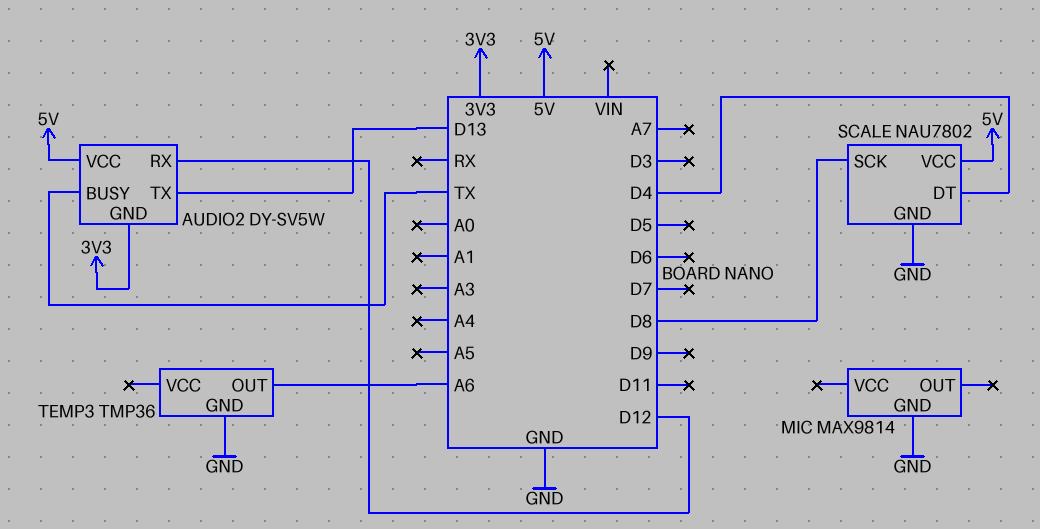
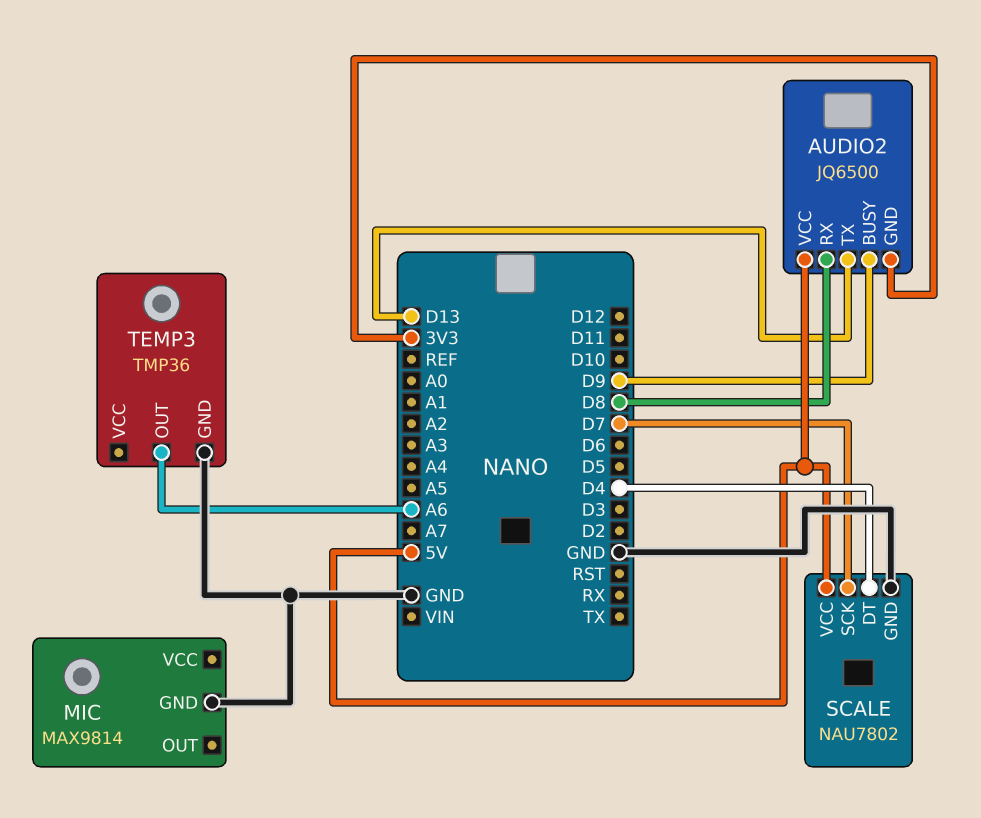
AUDIO2: DY-SV5W -> JQ6500
AUDIO2 pin BUSY: TX -> D9
AUDIO2 pin RX: D12 -> D8
SCALE pin SCK: D8 -> D7

